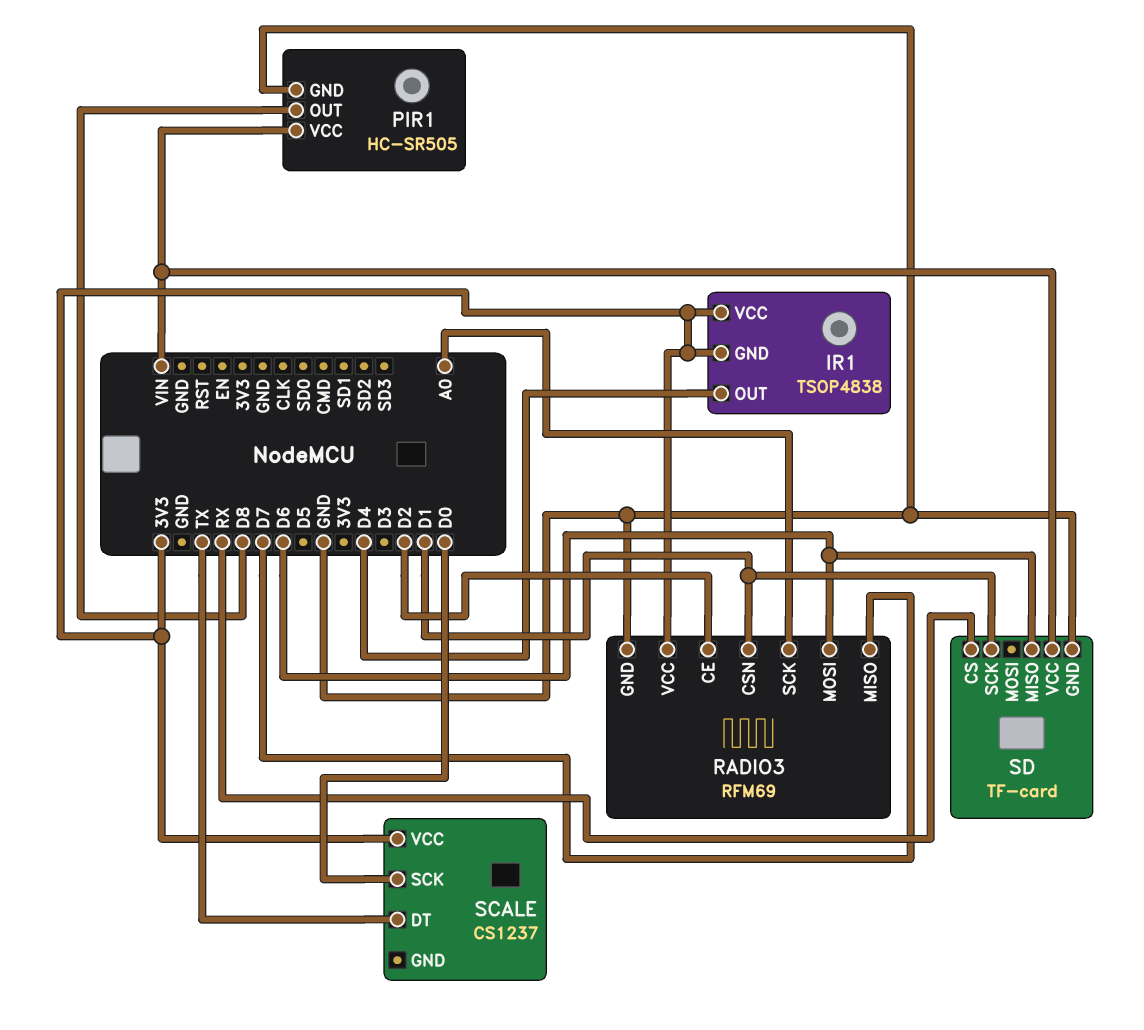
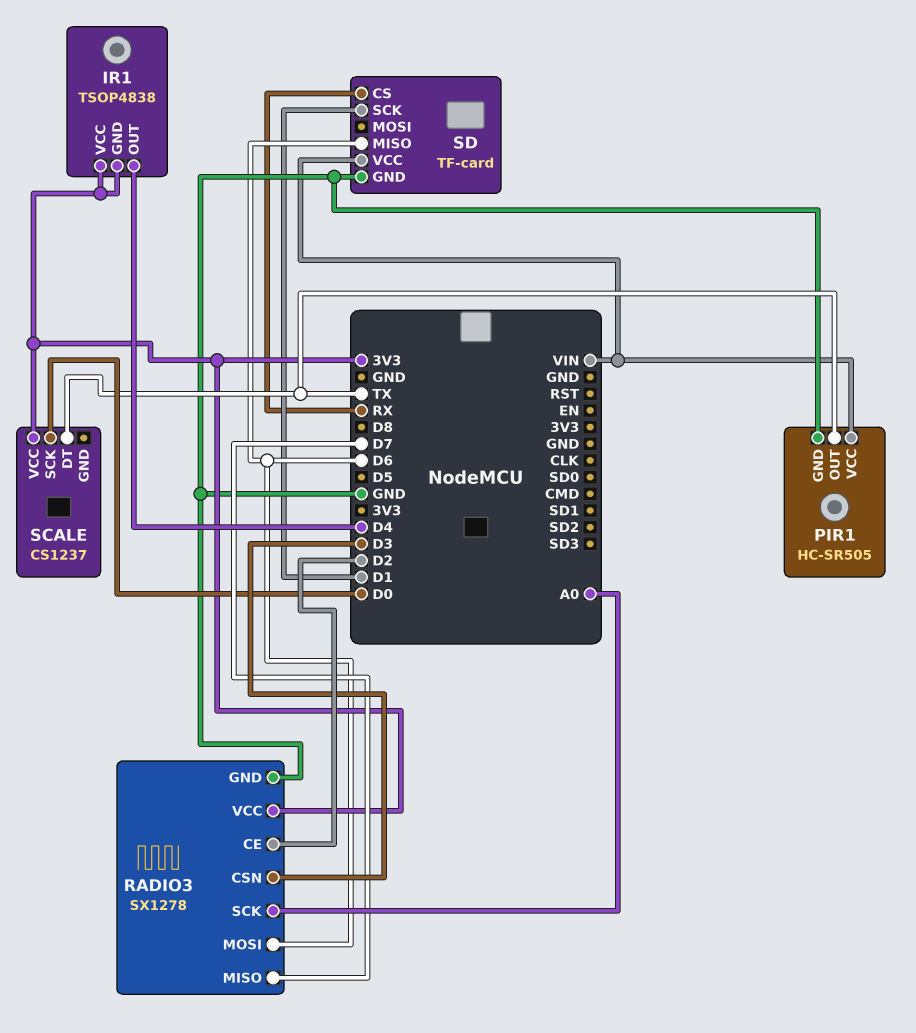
PIR1 pin OUT: D8 -> TX
RADIO3: RFM69 -> SX1278
RADIO3 pin CSN: D1 -> D3

